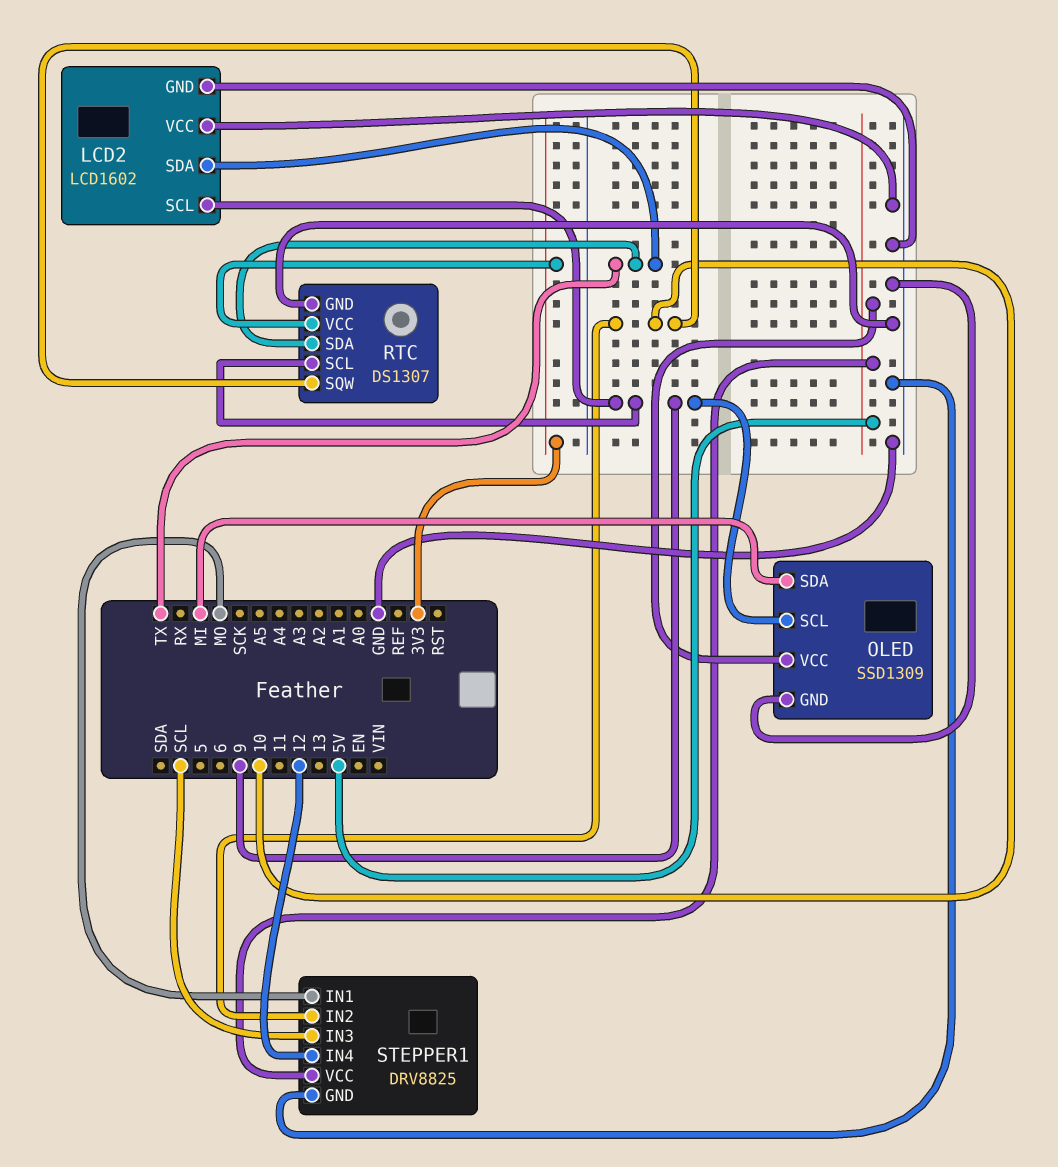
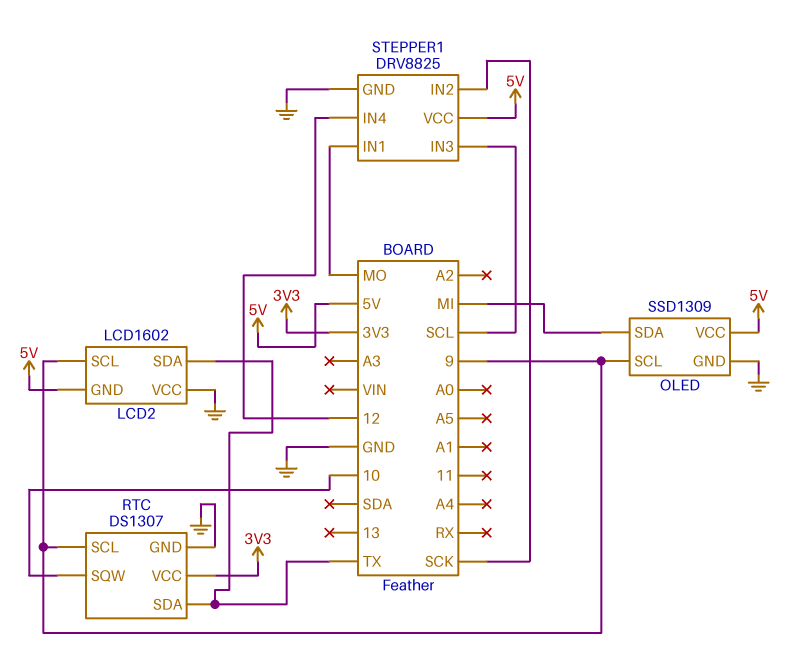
LCD2 pin GND: GND -> 5V
STEPPER1 pin IN2: 10 -> SCK

